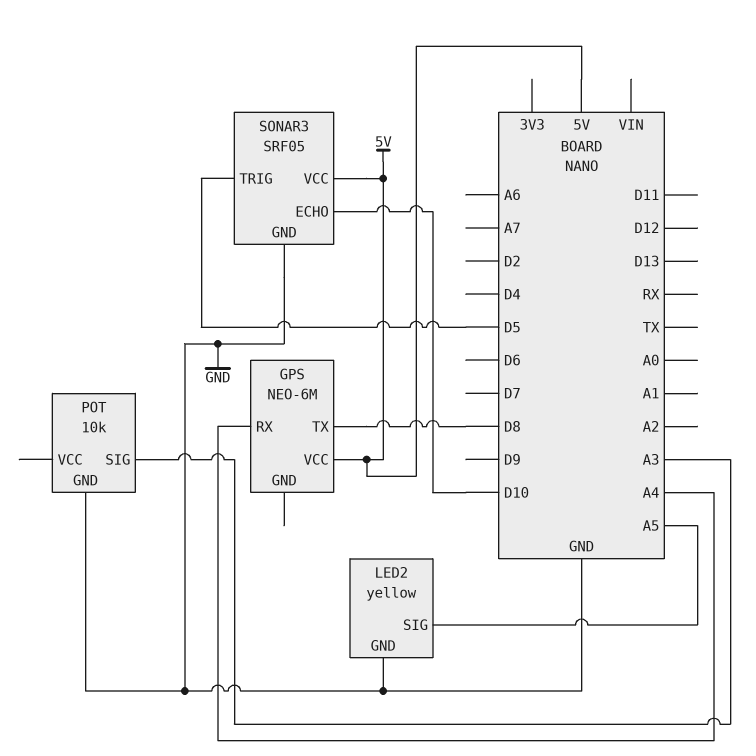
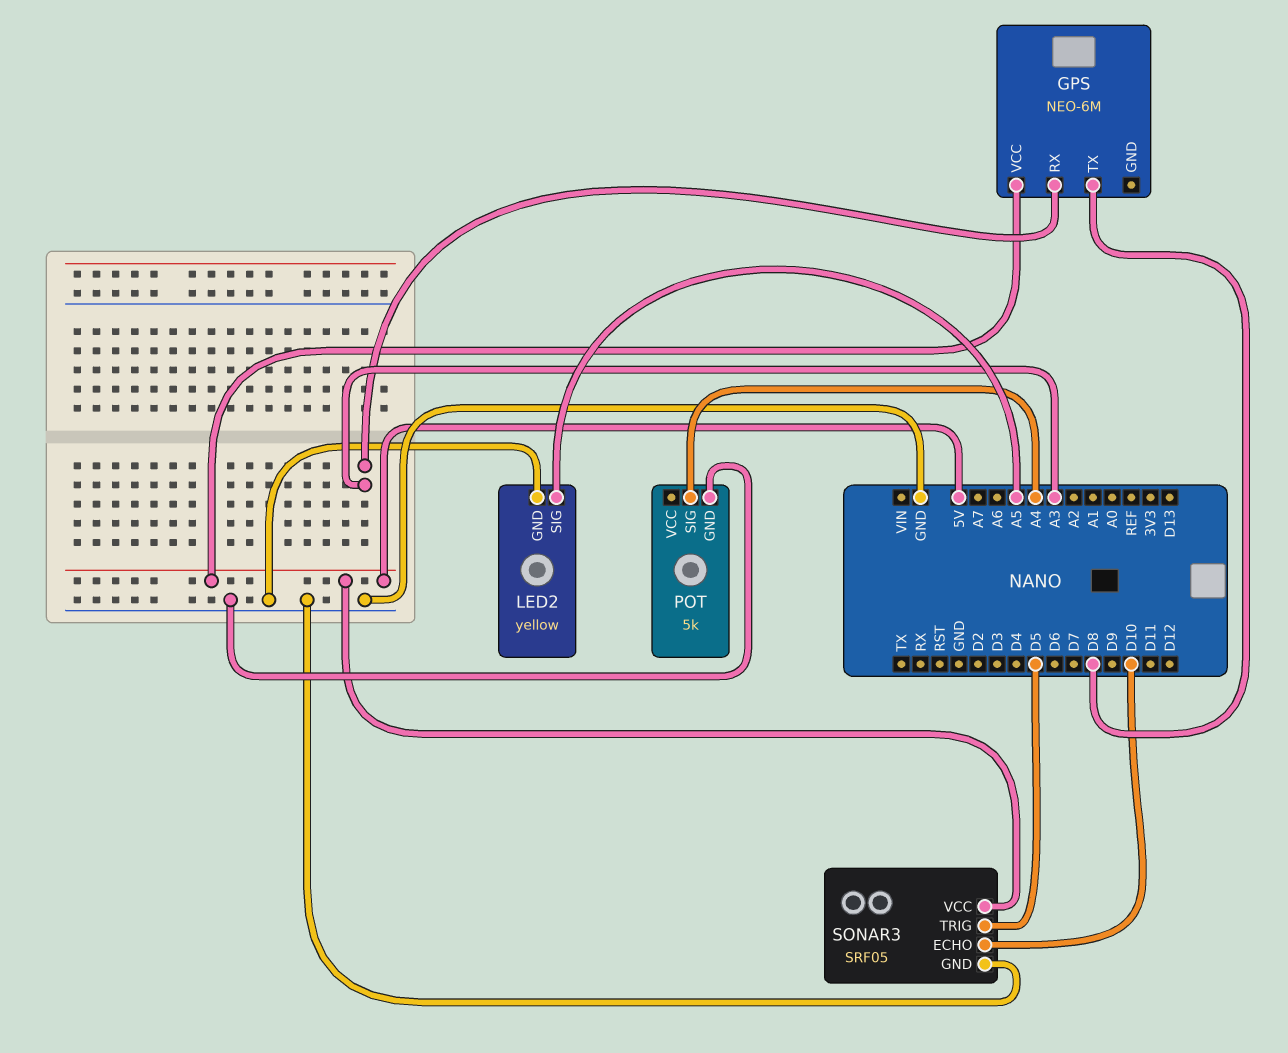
GPS pin RX: A4 -> A3
POT: 10k -> 5k
POT pin SIG: A3 -> A4

